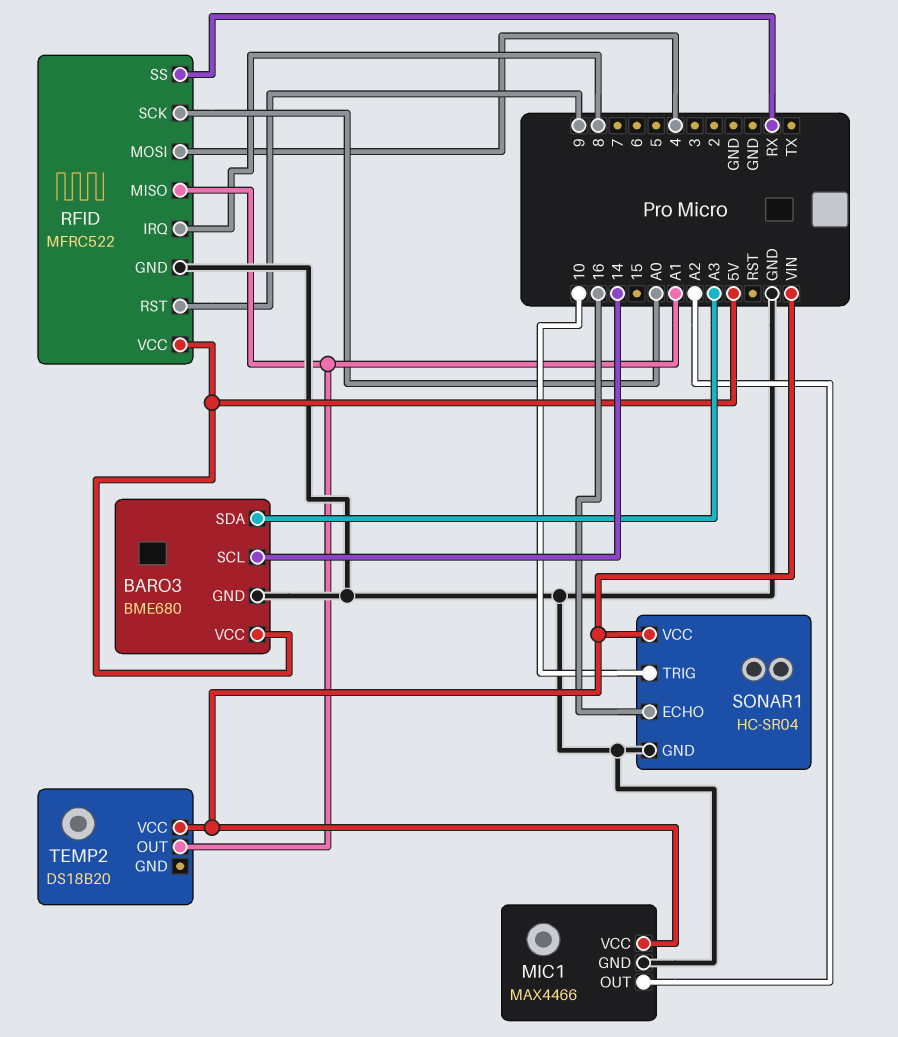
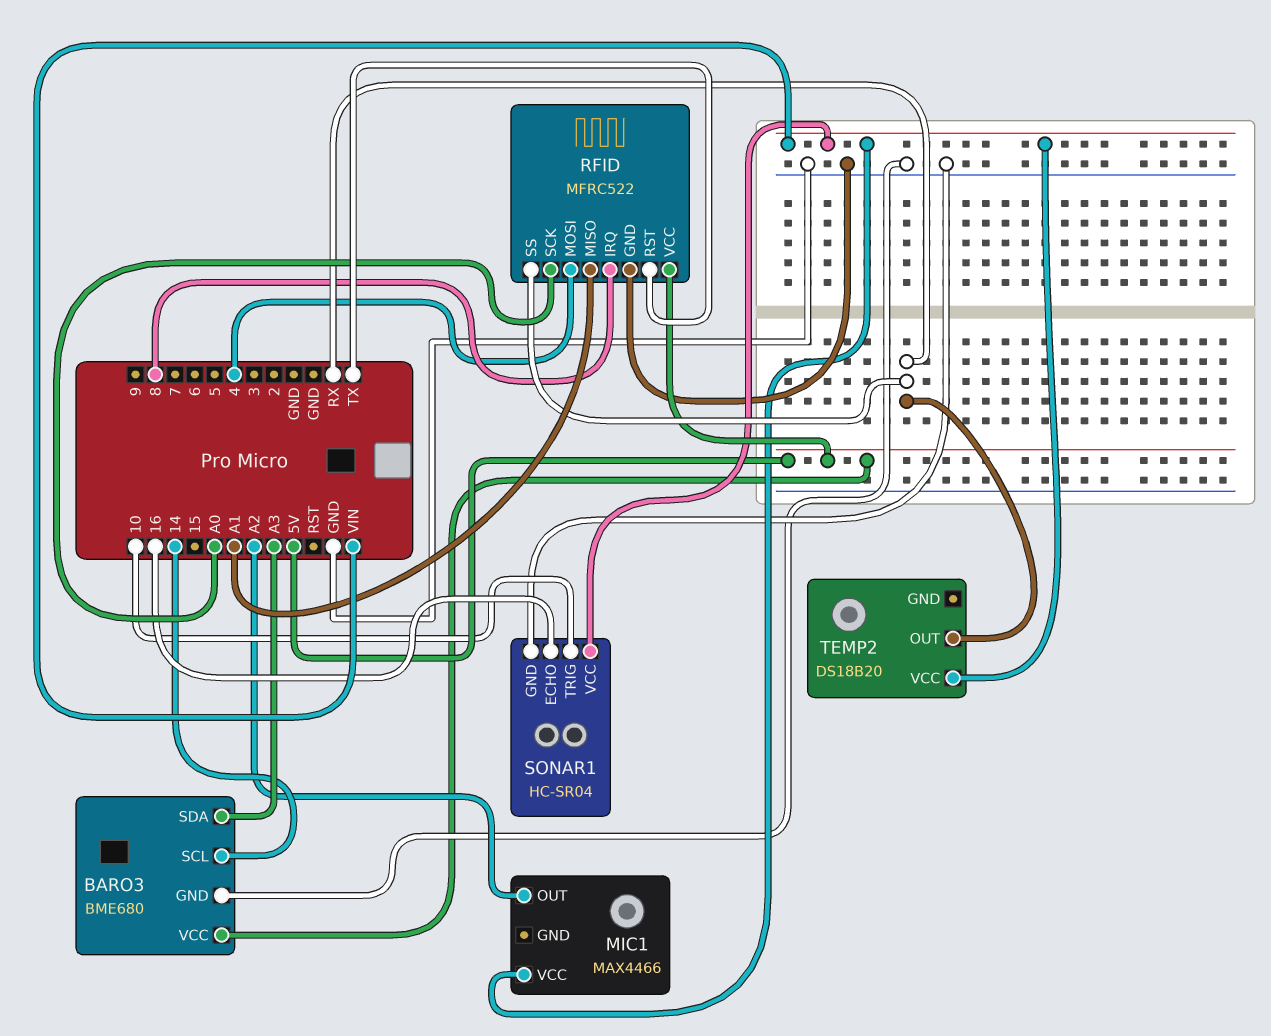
MIC1 pin GND: GND -> none
RFID pin RST: 9 -> TX
TEMP2 pin OUT: A1 -> RX

